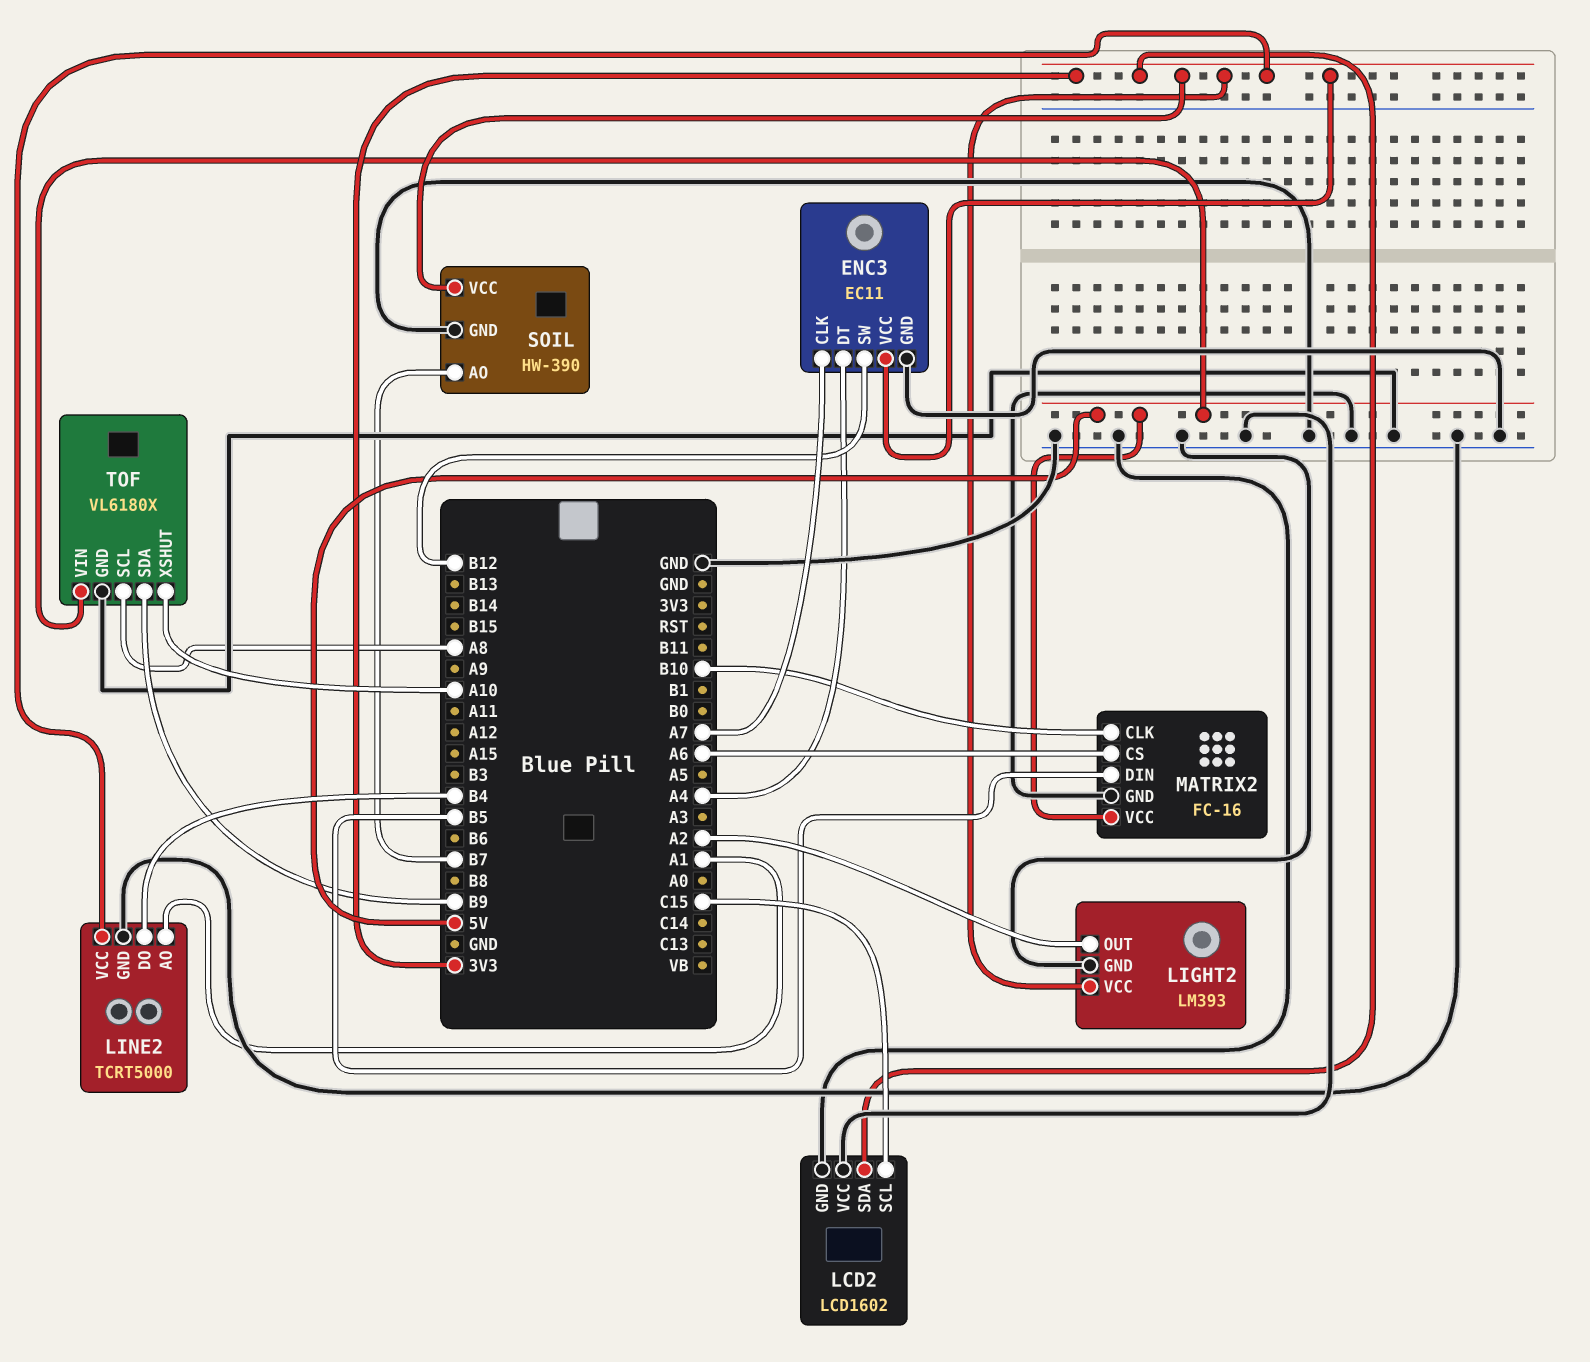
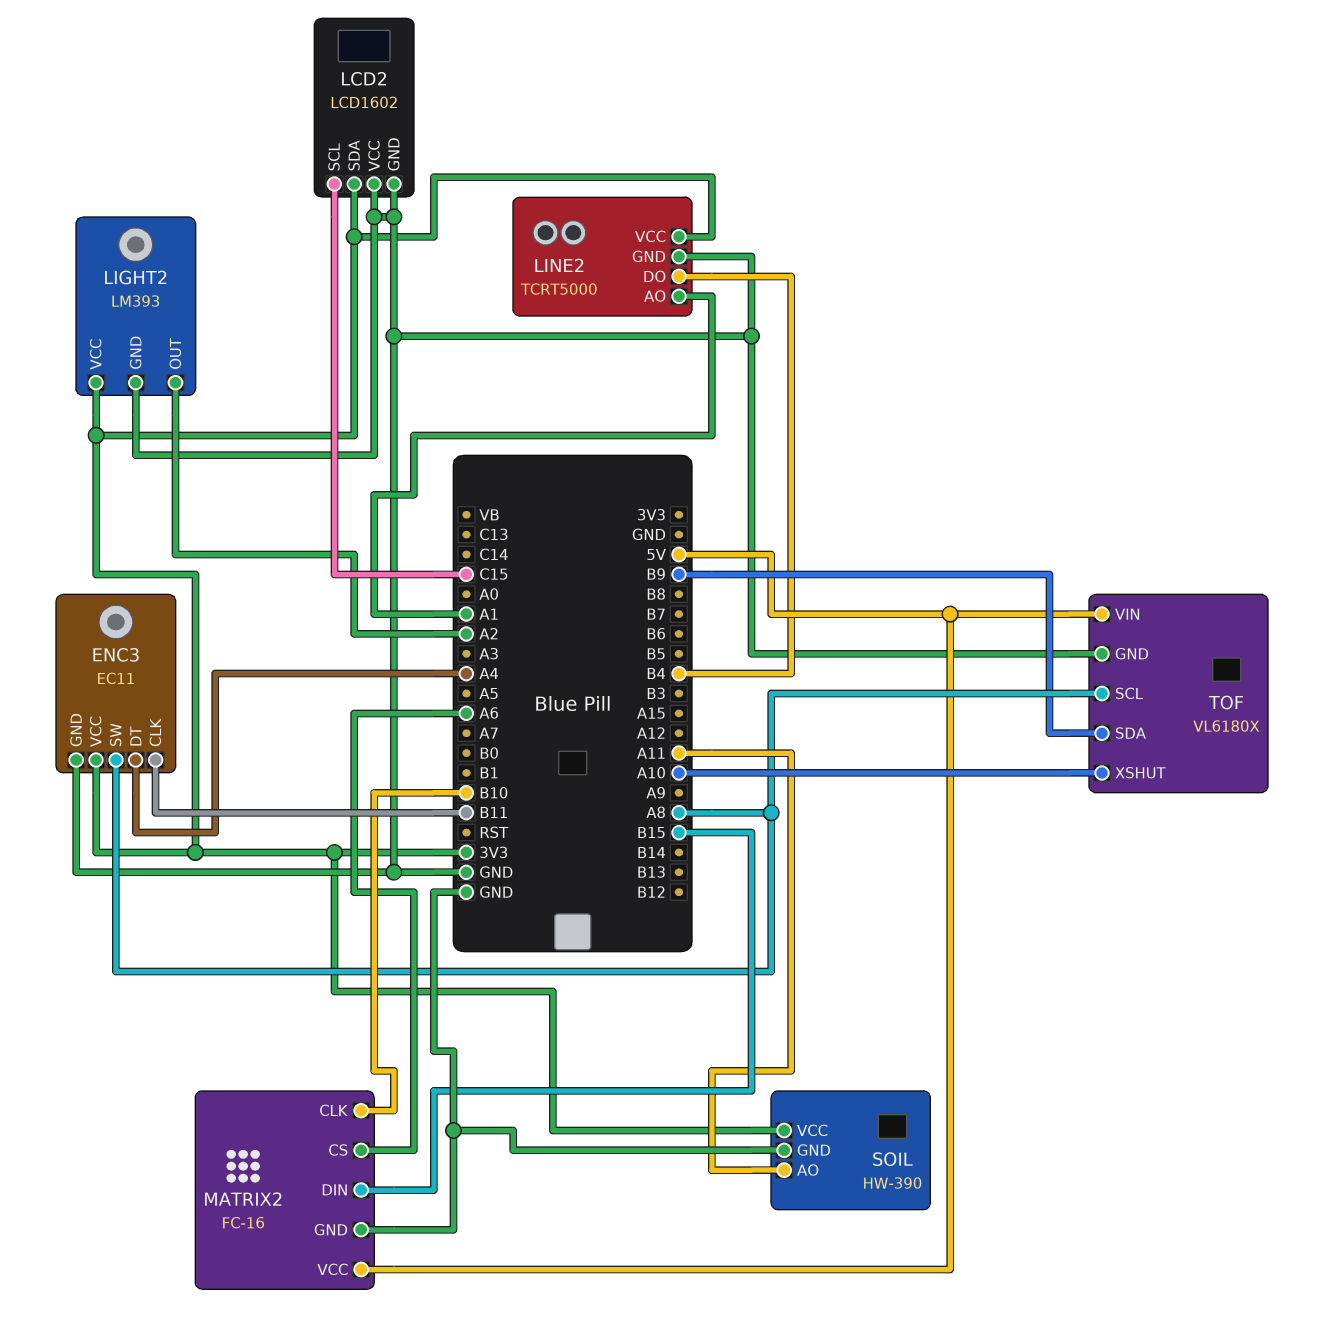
ENC3 pin CLK: A7 -> B11
ENC3 pin SW: B12 -> A8
MATRIX2 pin DIN: B5 -> B15
SOIL pin AO: B7 -> A11

